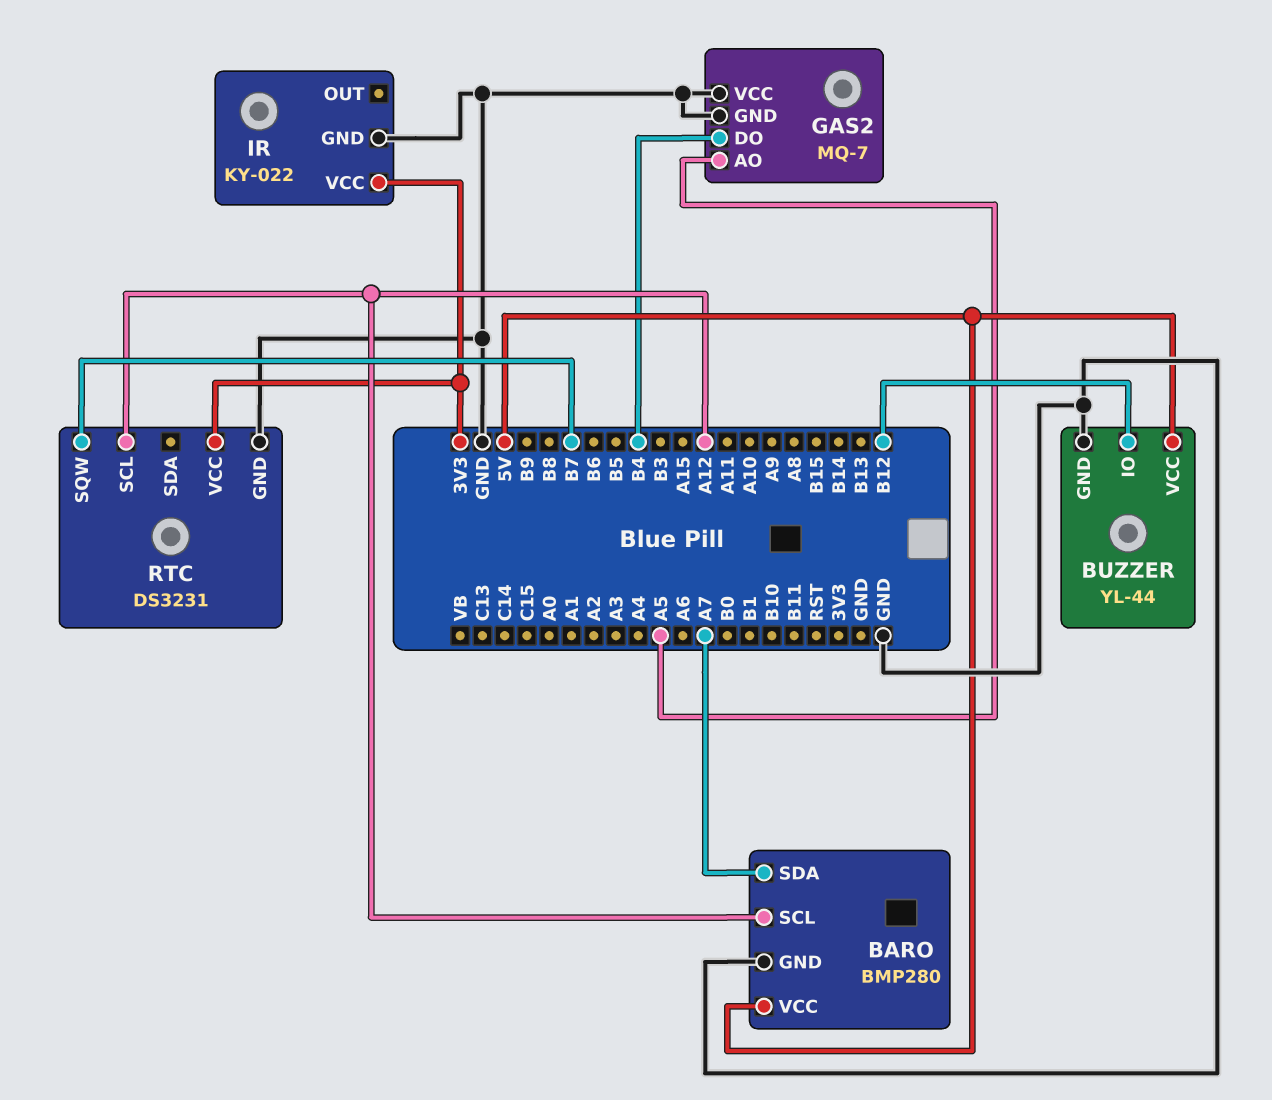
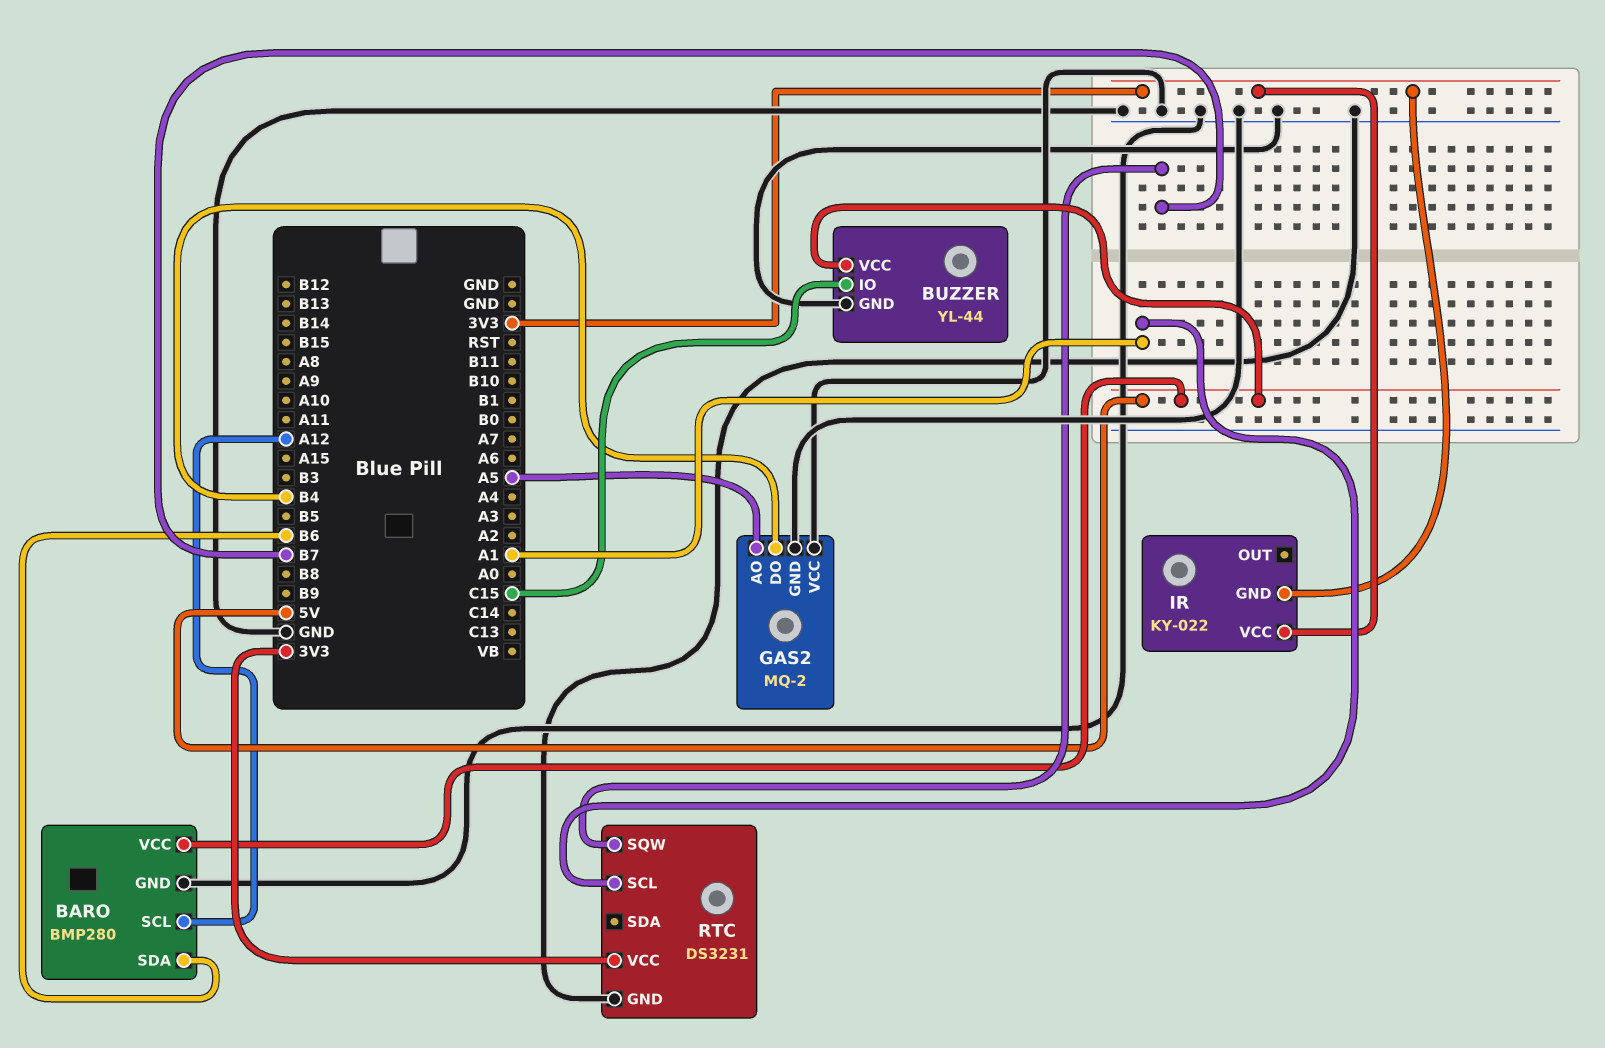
BARO pin SDA: A7 -> B6
BUZZER pin IO: B12 -> C15
GAS2: MQ-7 -> MQ-2
IR pin GND: GND -> 3V3
RTC pin SCL: A12 -> A1

